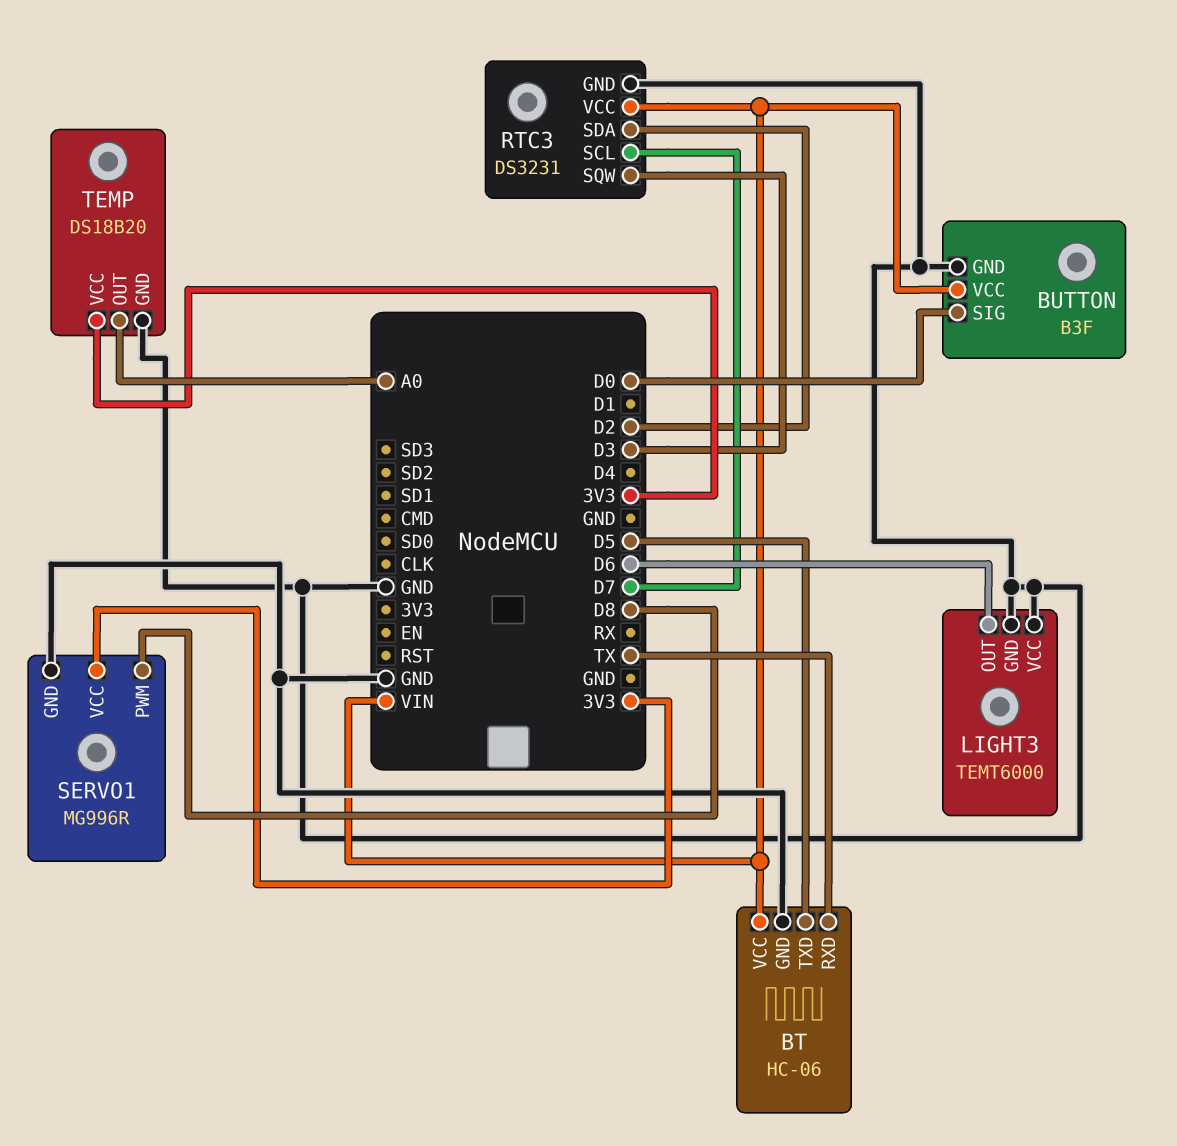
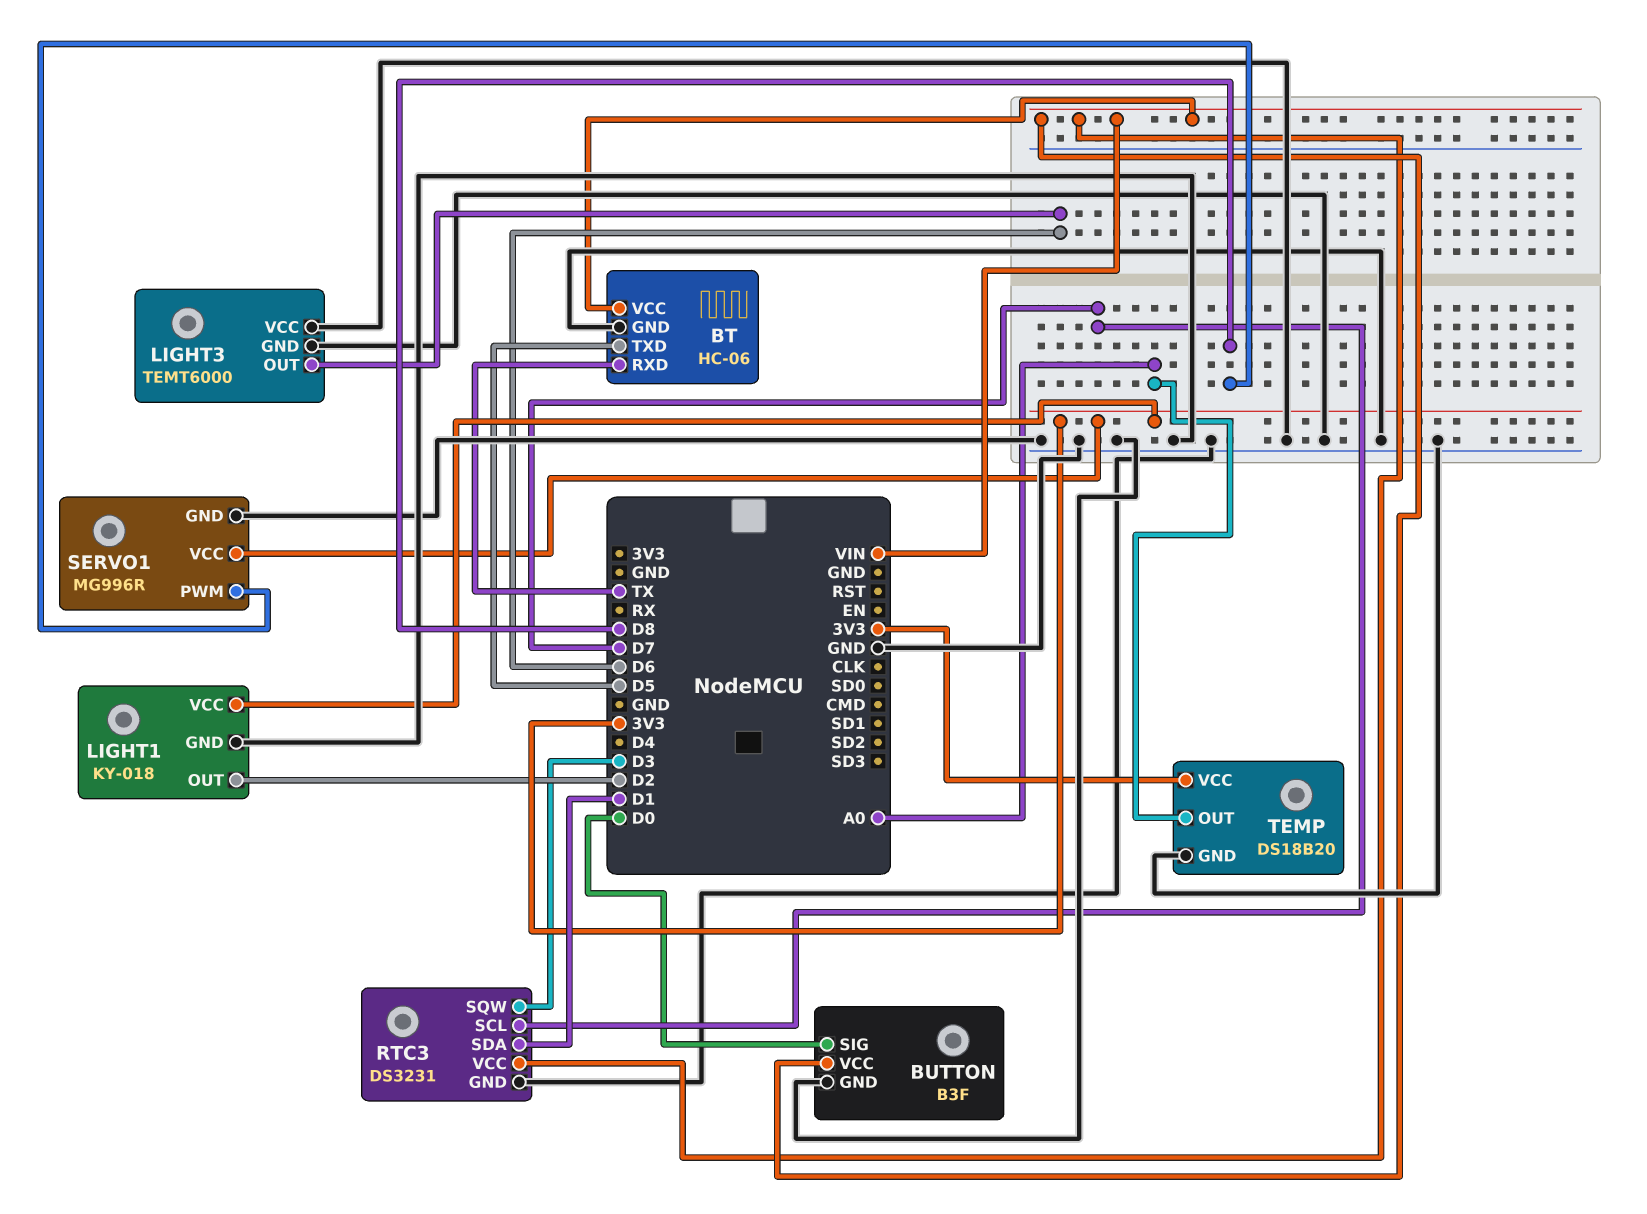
LIGHT1: none -> KY-018
LIGHT1 pin GND: none -> GND
LIGHT1 pin OUT: none -> D2
LIGHT1 pin VCC: none -> 3V3
RTC3 pin SDA: D2 -> D1

